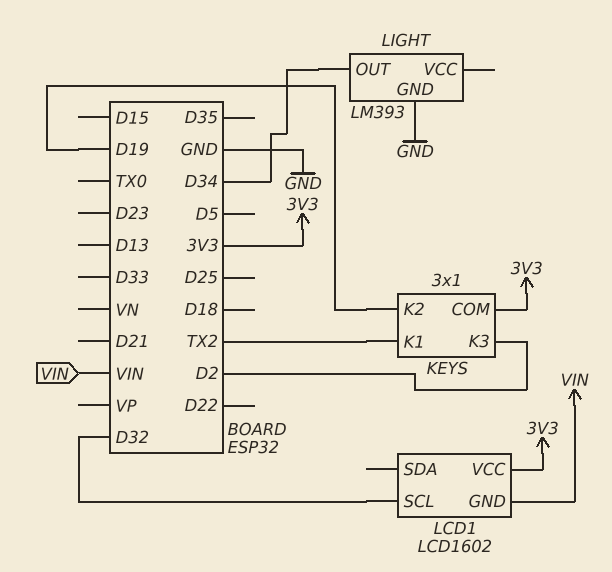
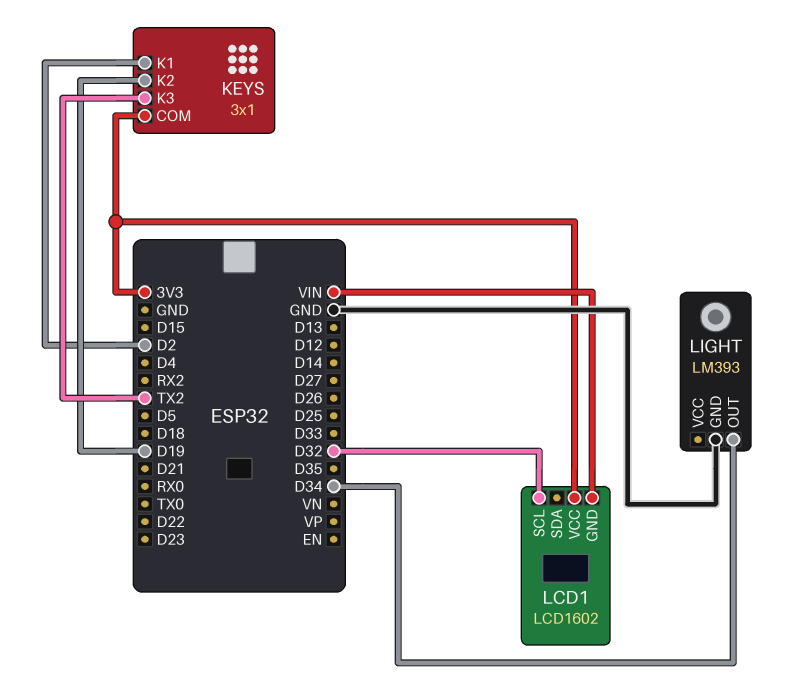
KEYS pin K1: TX2 -> D2
KEYS pin K3: D2 -> TX2

